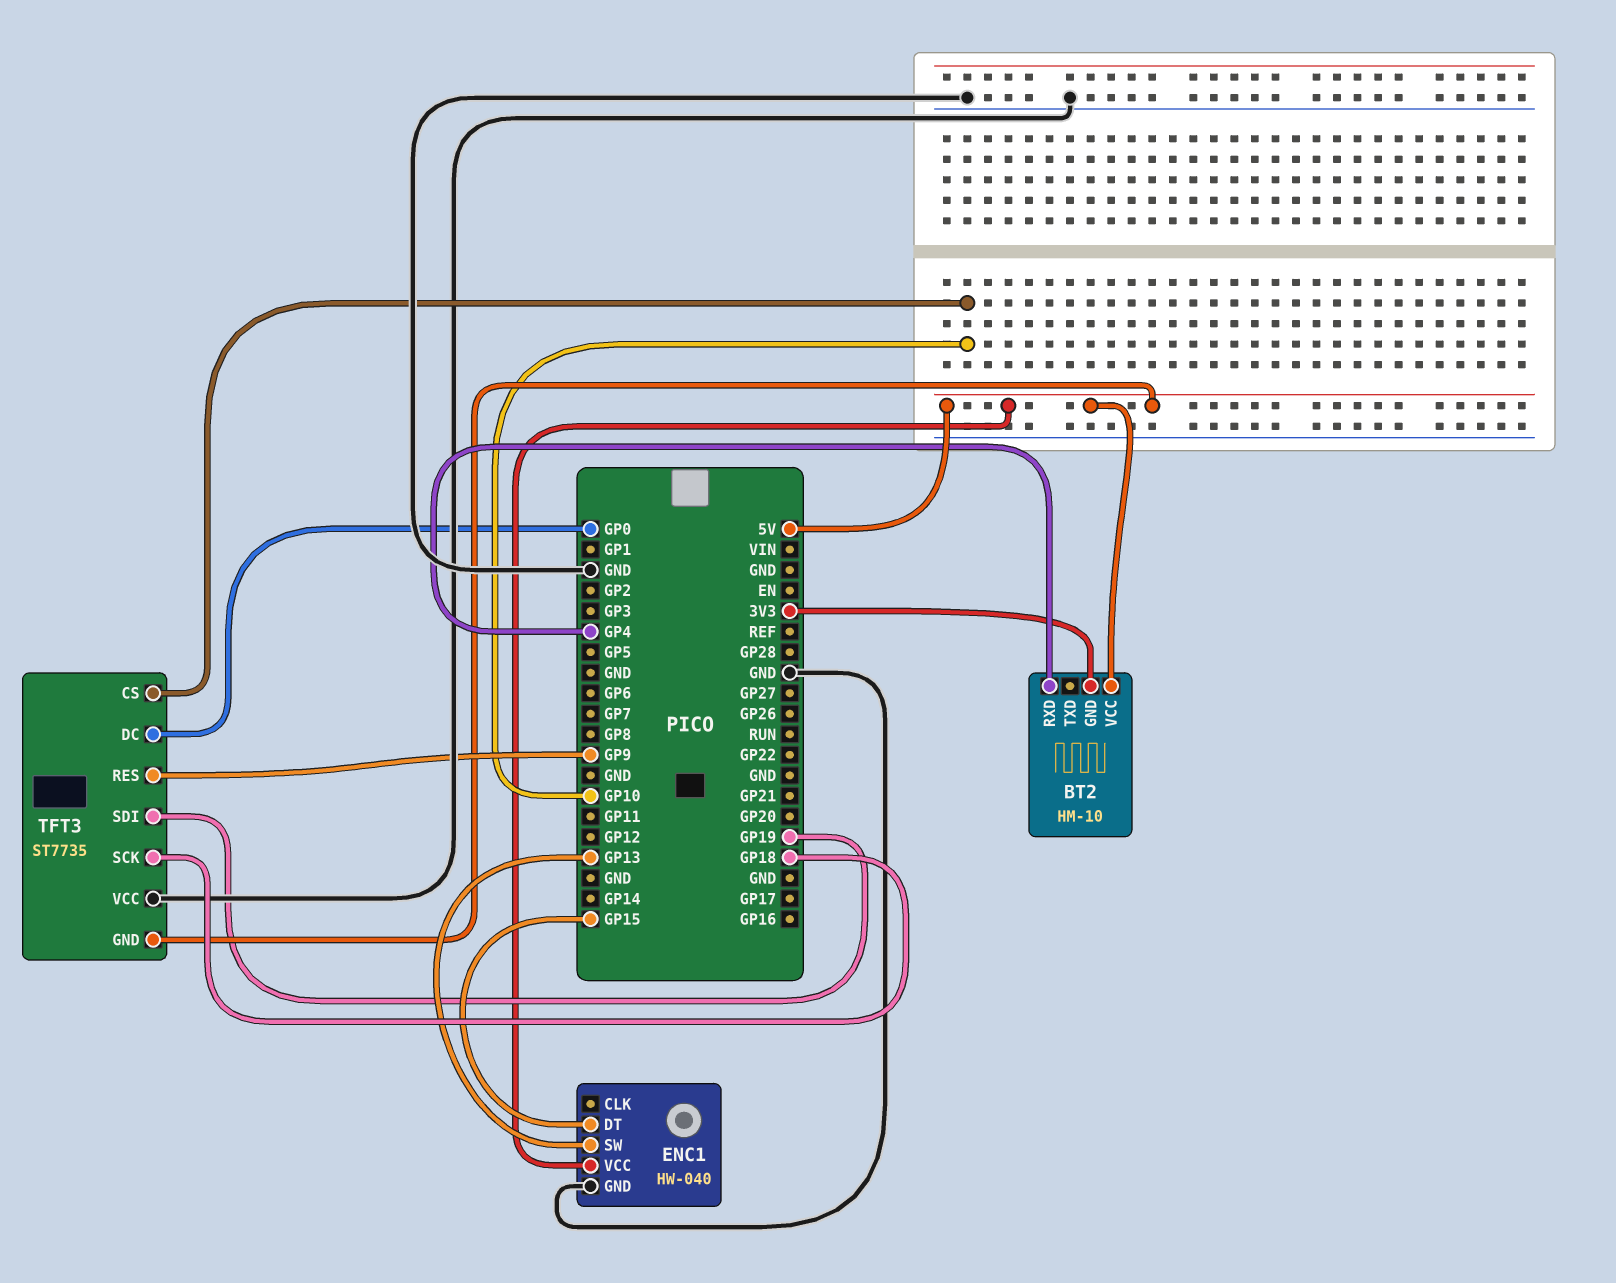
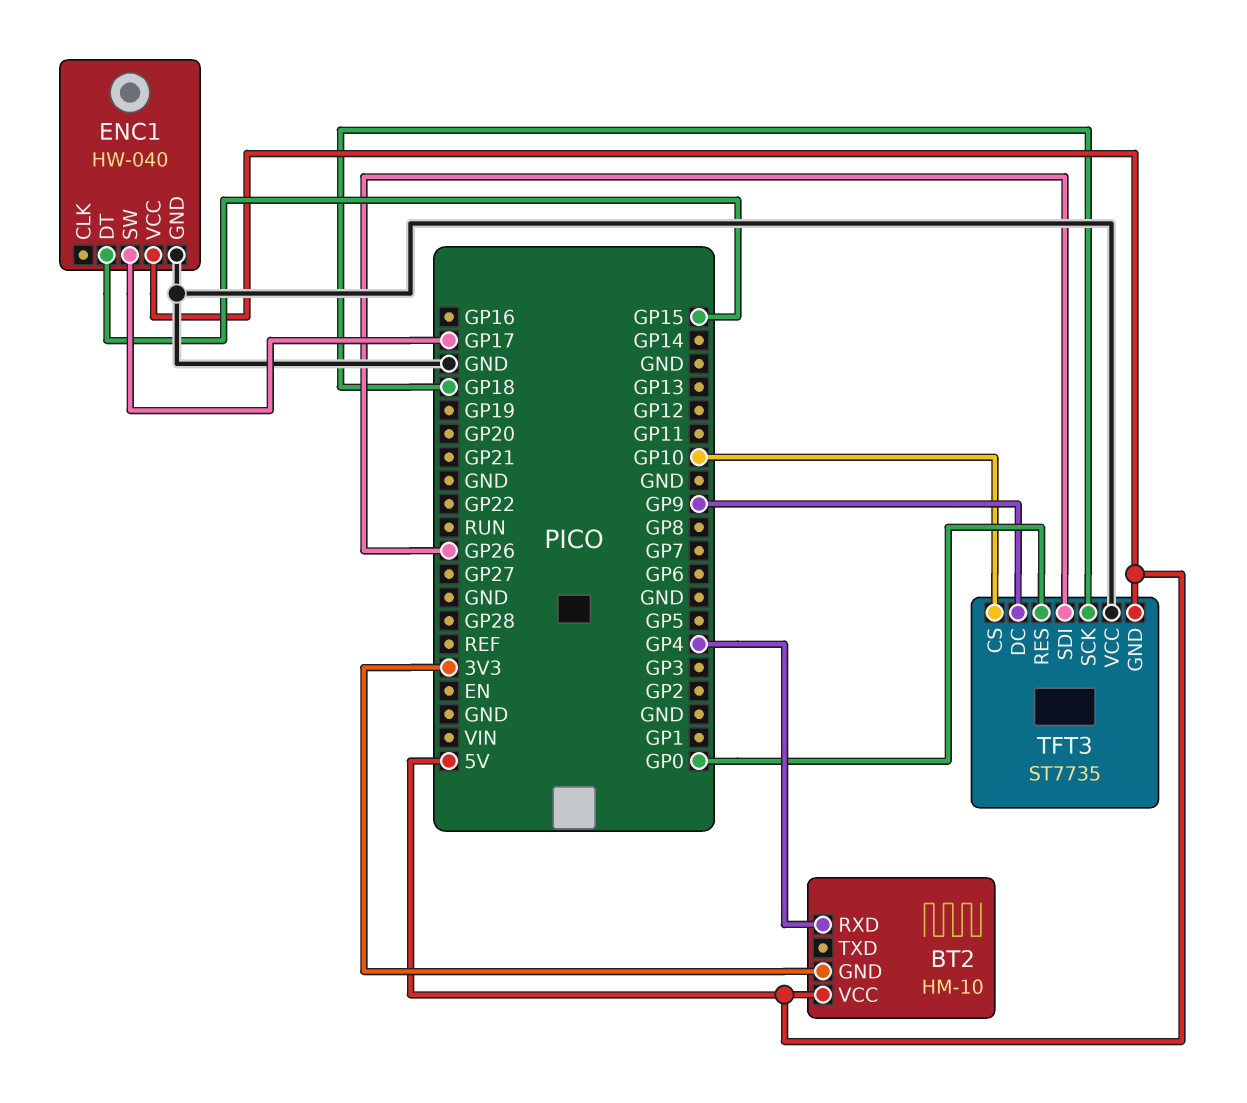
ENC1 pin SW: GP13 -> GP17
TFT3 pin DC: GP0 -> GP9
TFT3 pin RES: GP9 -> GP0
TFT3 pin SDI: GP19 -> GP26

